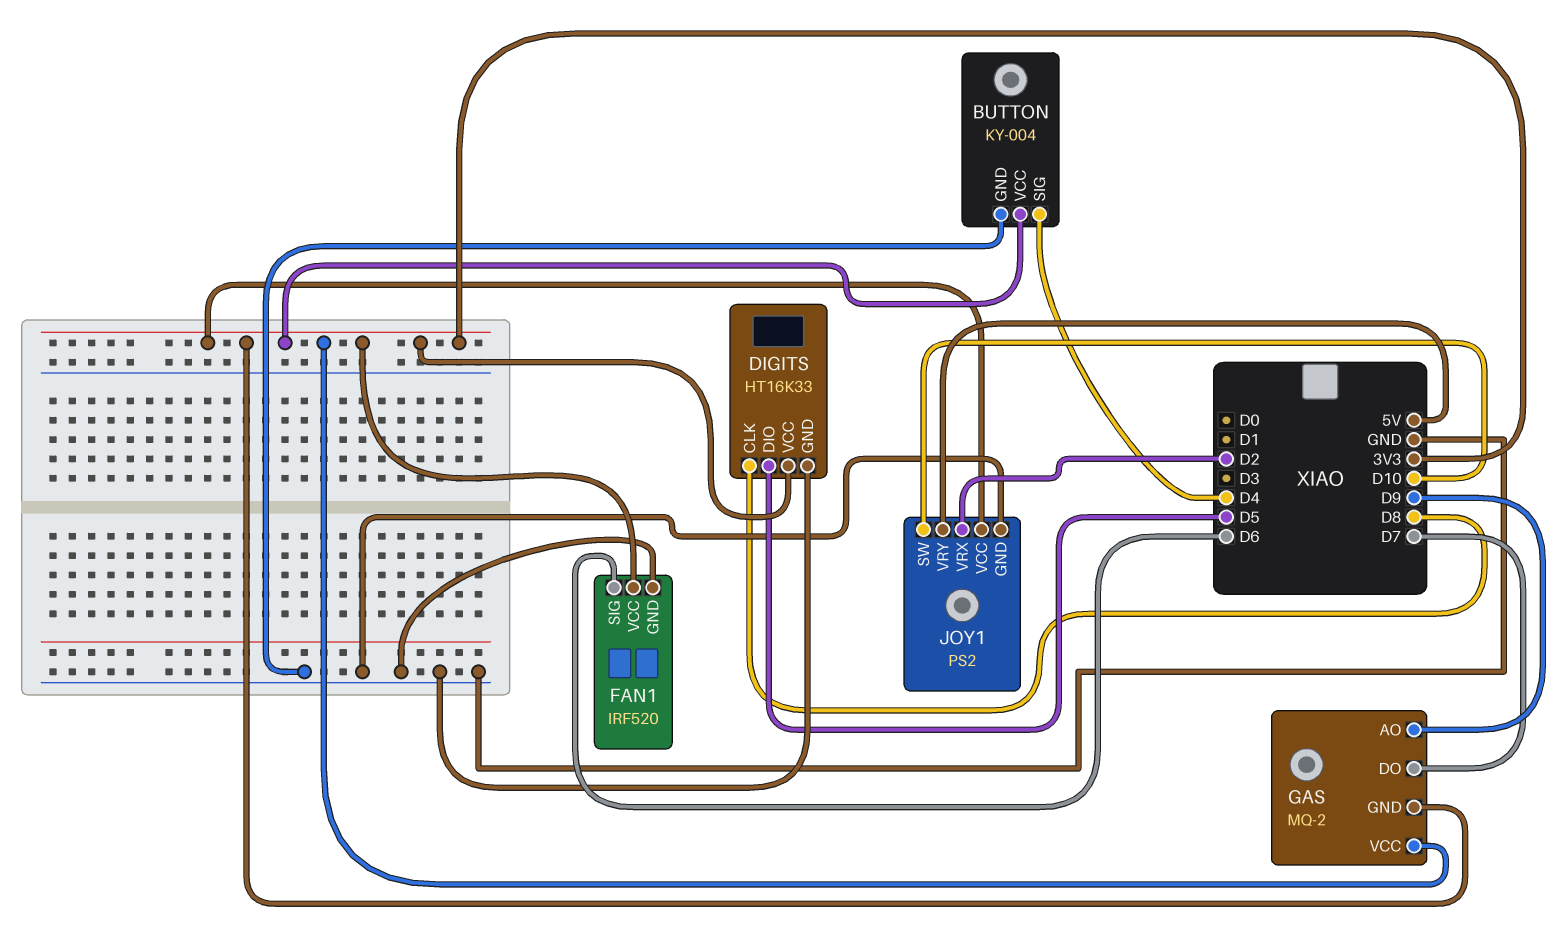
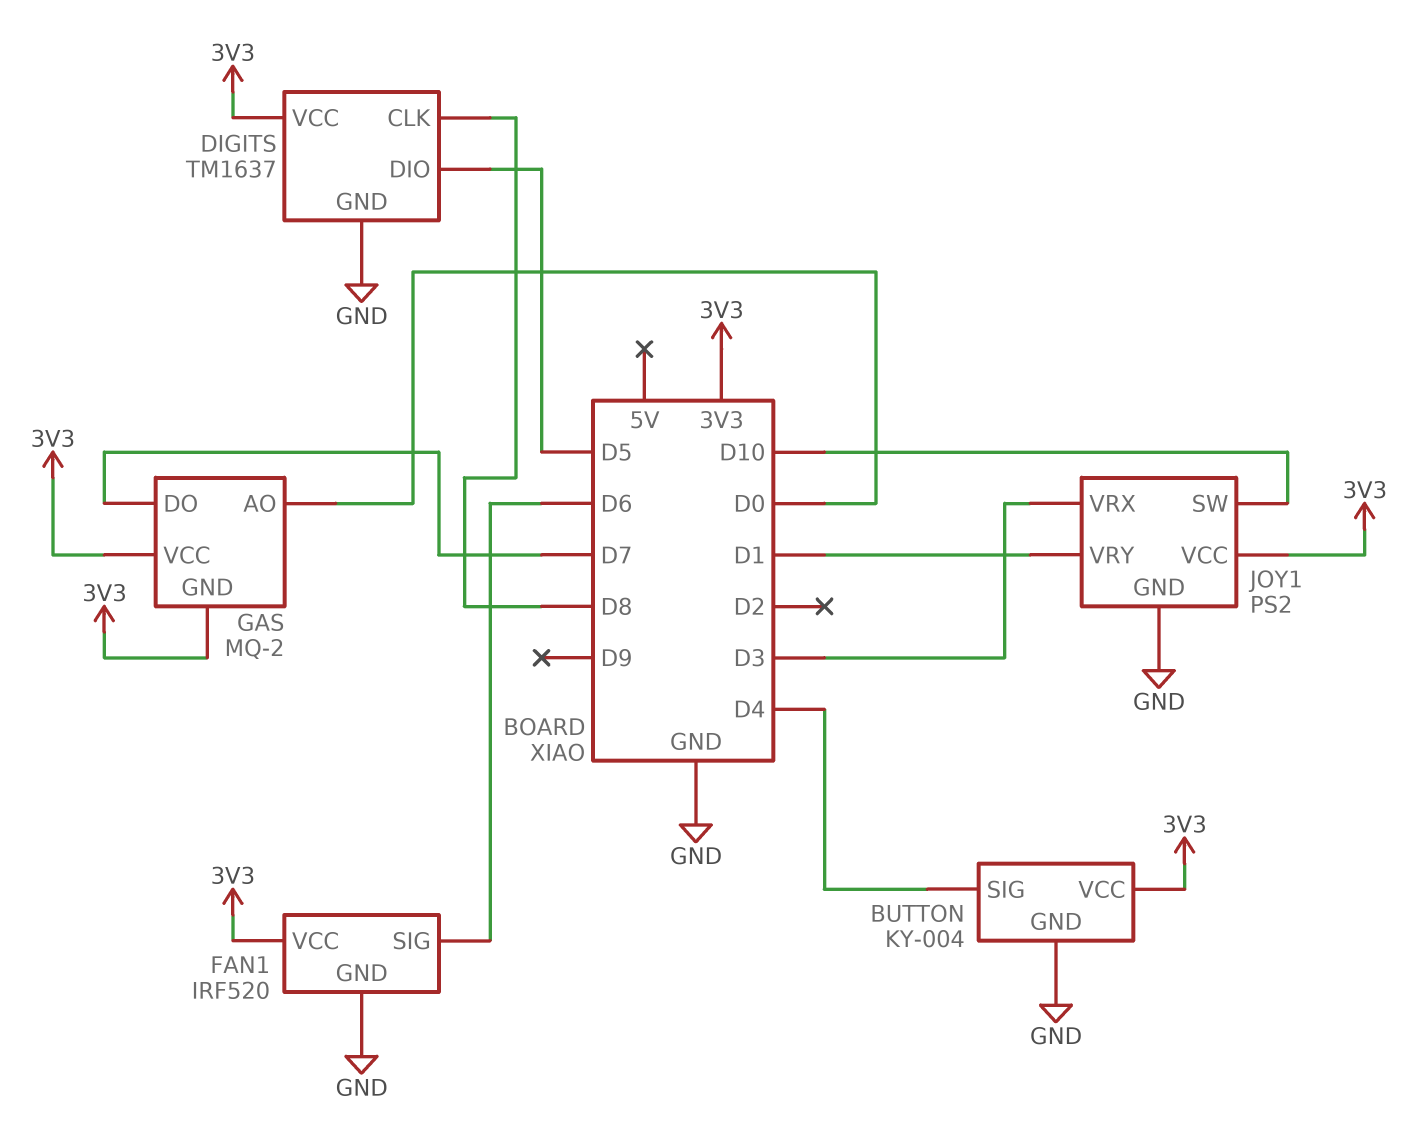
DIGITS: HT16K33 -> TM1637
GAS pin AO: D9 -> D0
JOY1 pin VRX: D2 -> D3
JOY1 pin VRY: 5V -> D1

